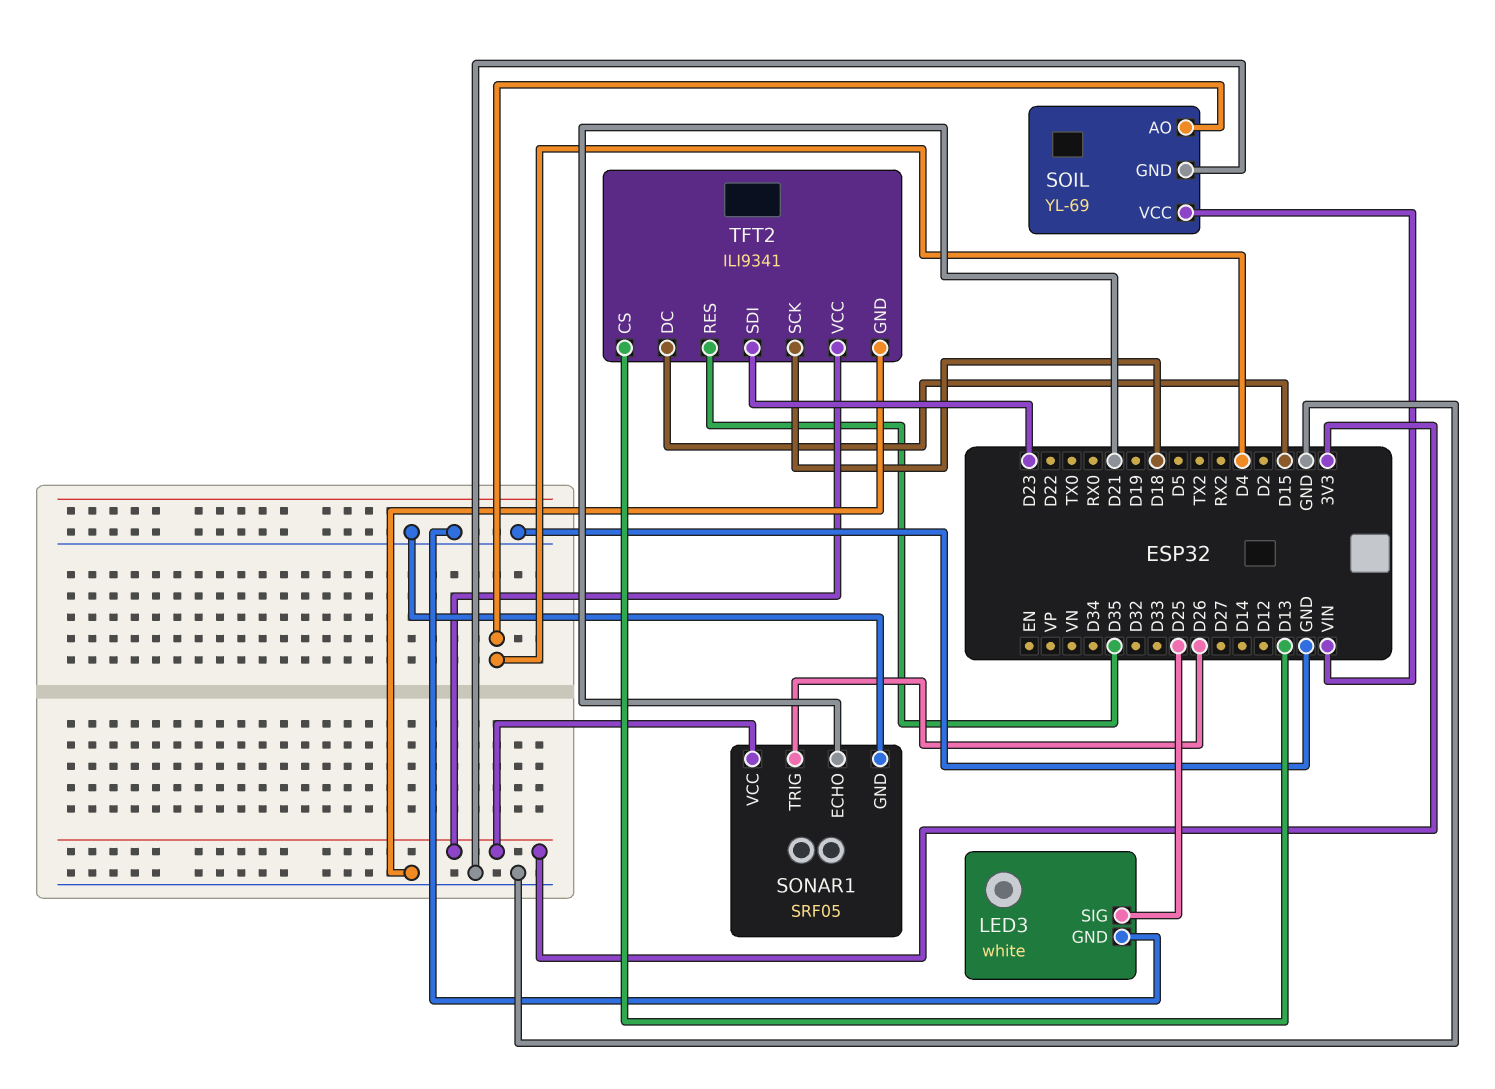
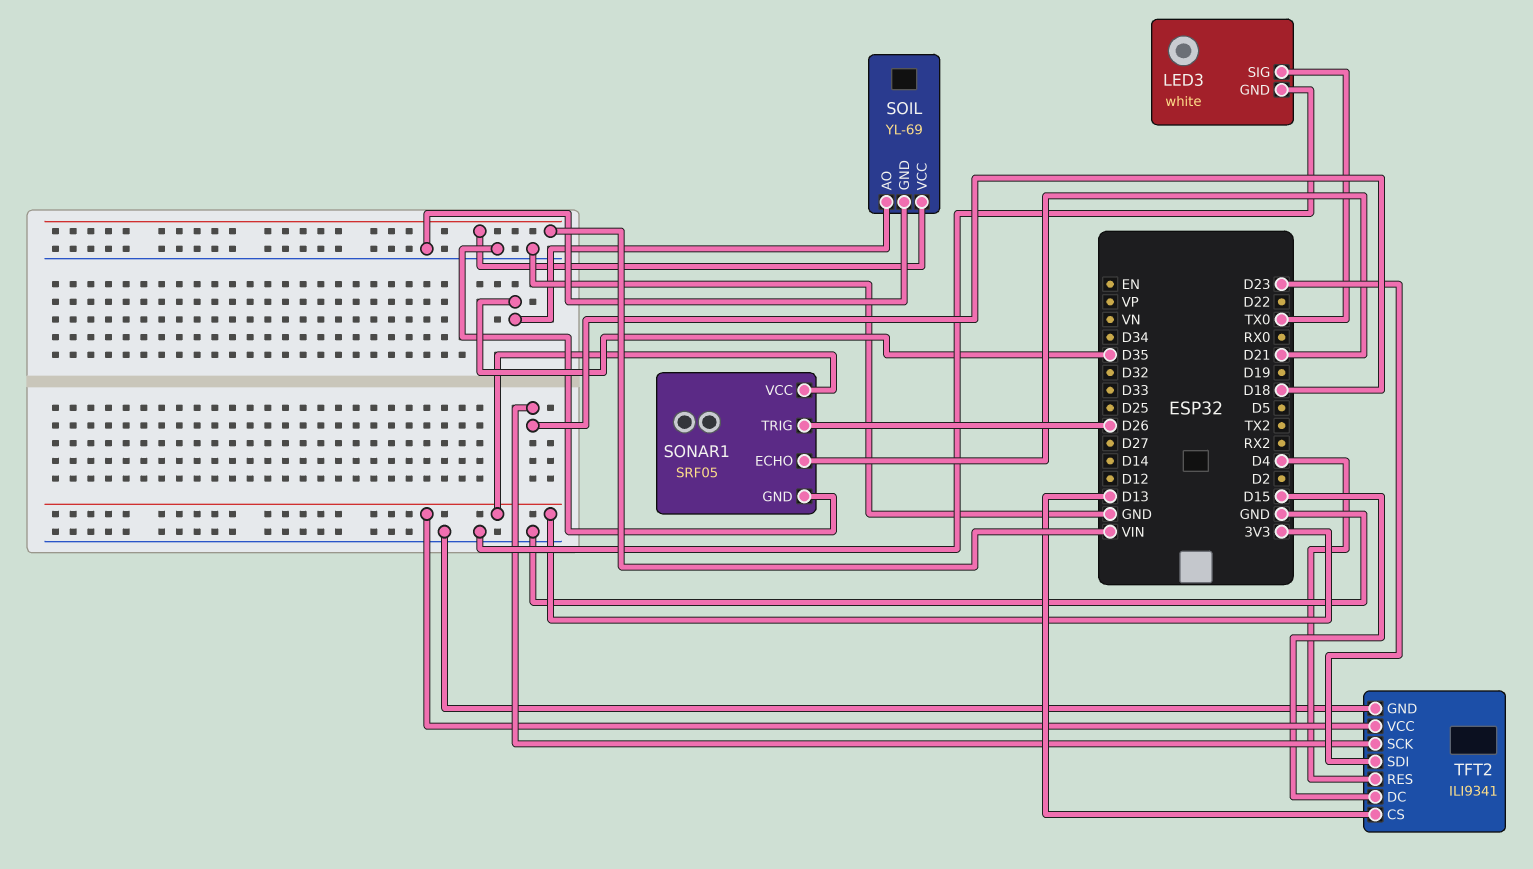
LED3 pin SIG: D25 -> TX0
SOIL pin AO: D4 -> D35
TFT2 pin RES: D35 -> D4

